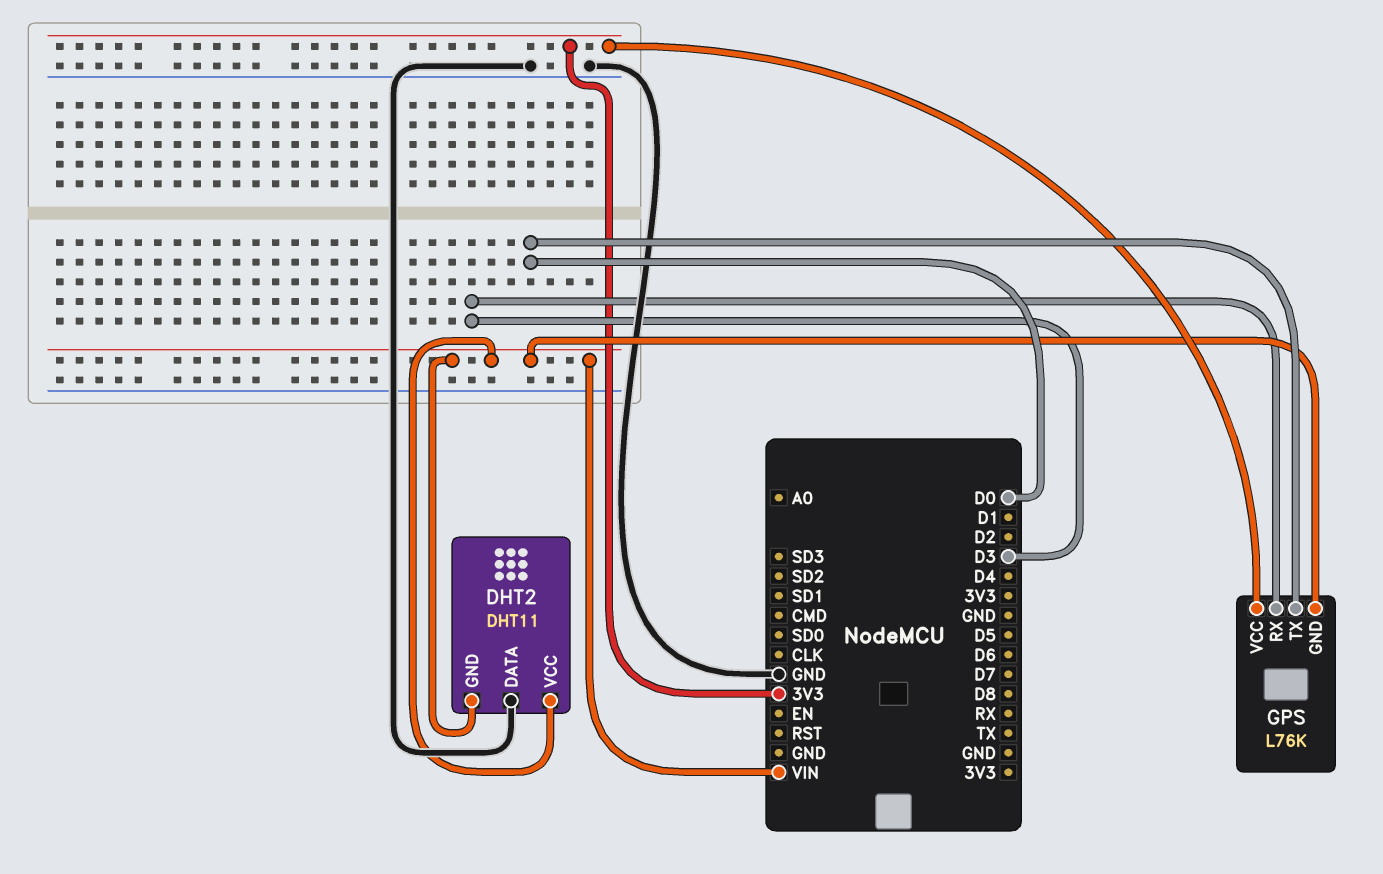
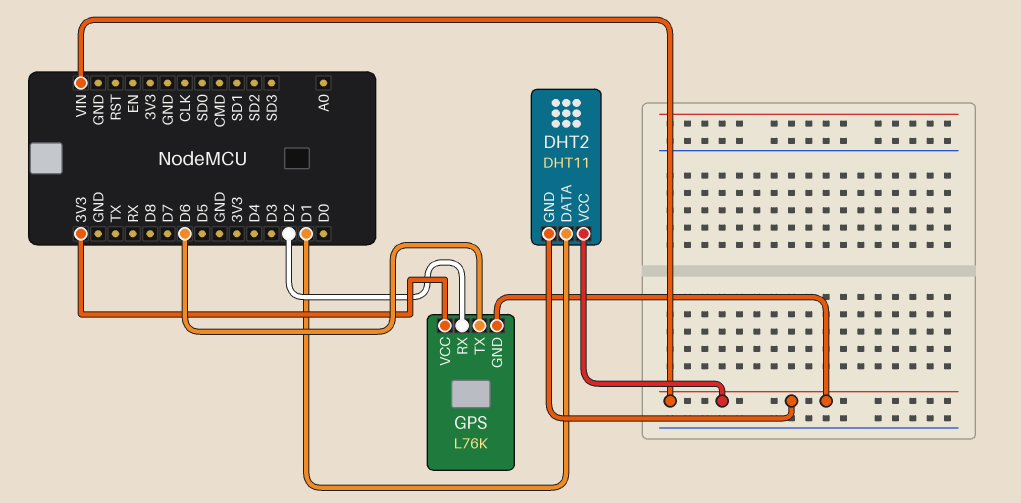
DHT2 pin DATA: GND -> D1
GPS pin RX: D3 -> D2
GPS pin TX: D0 -> D6

